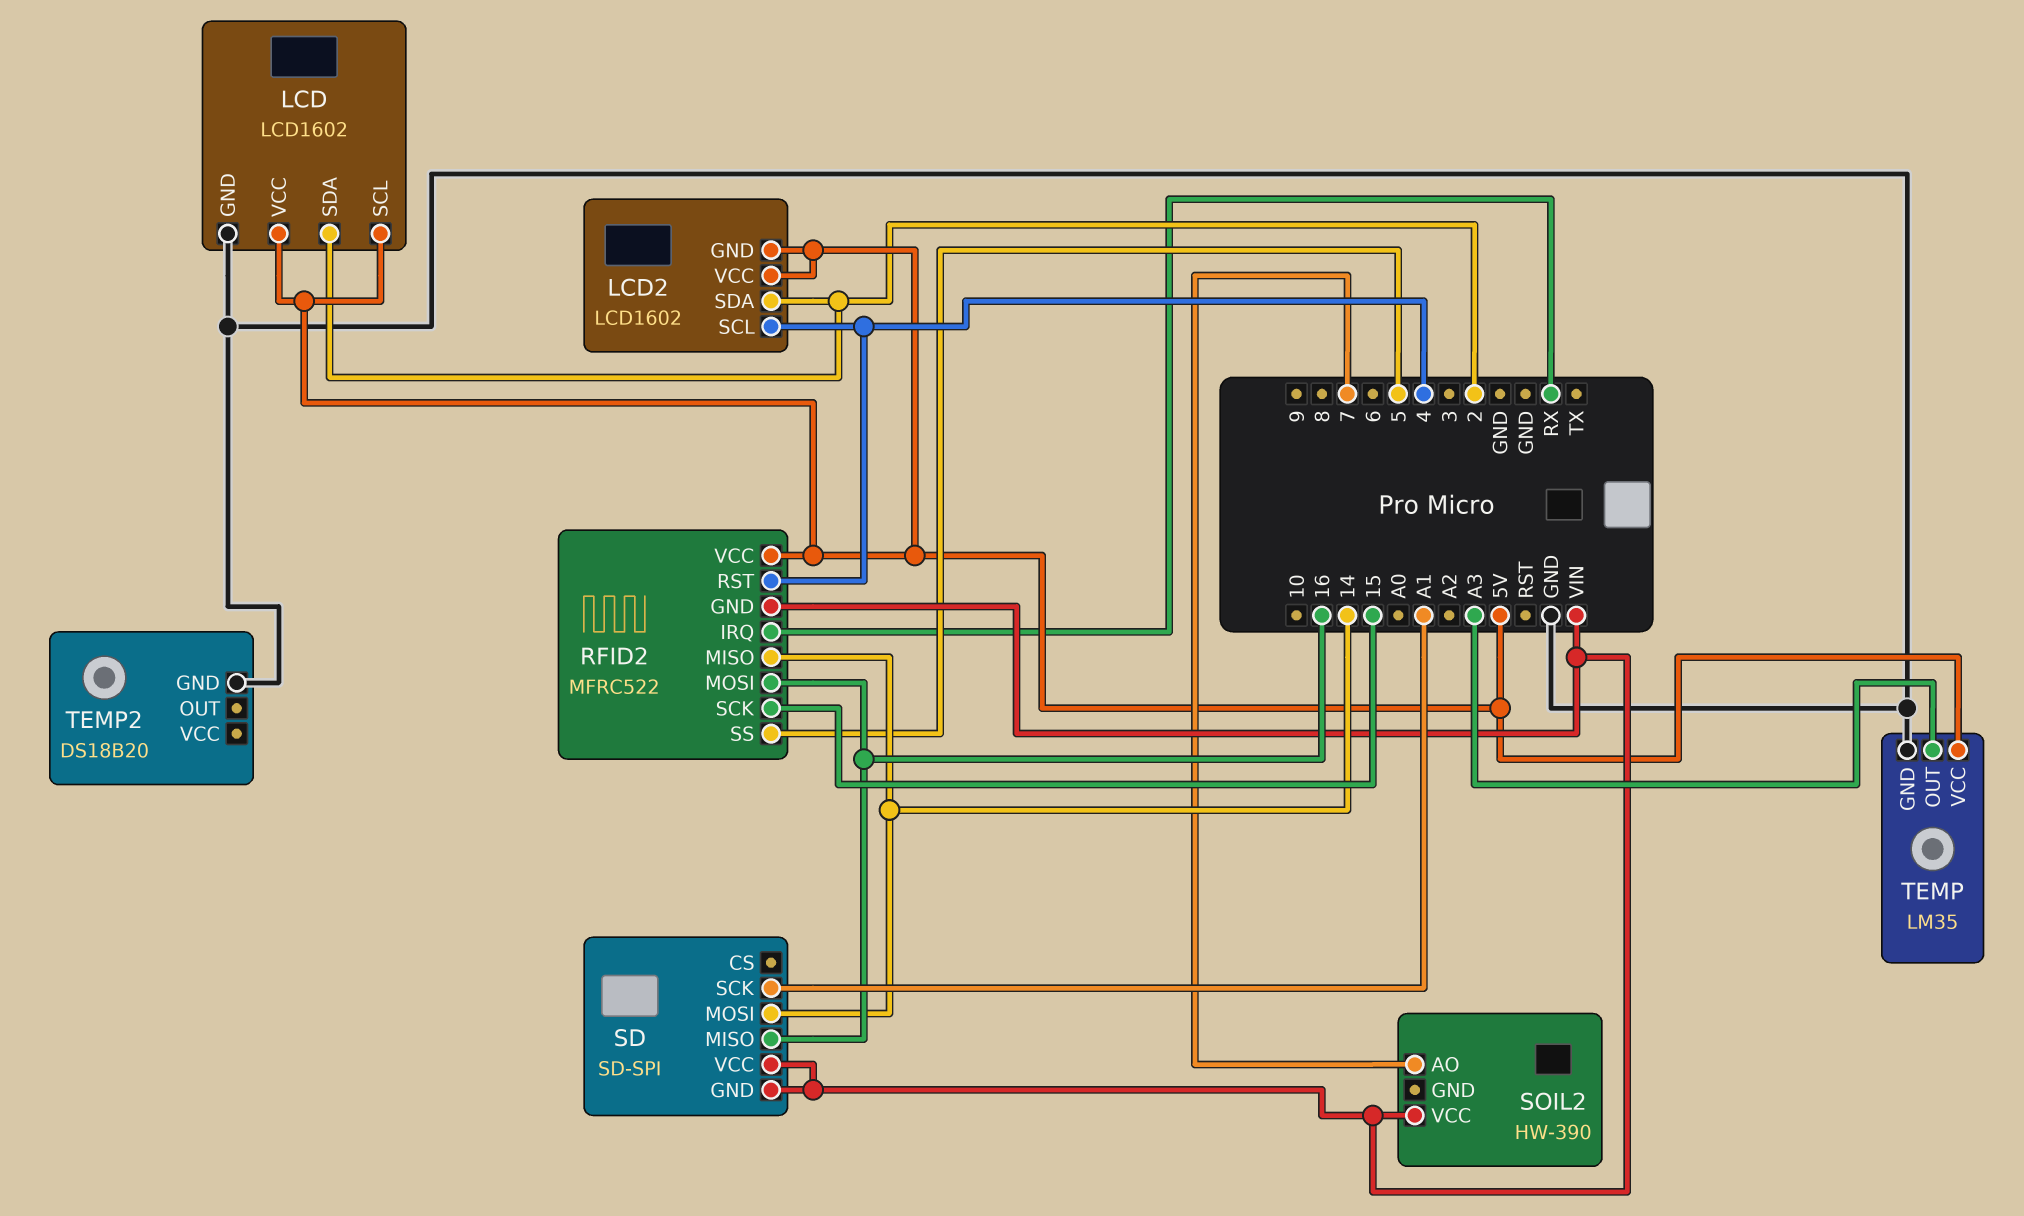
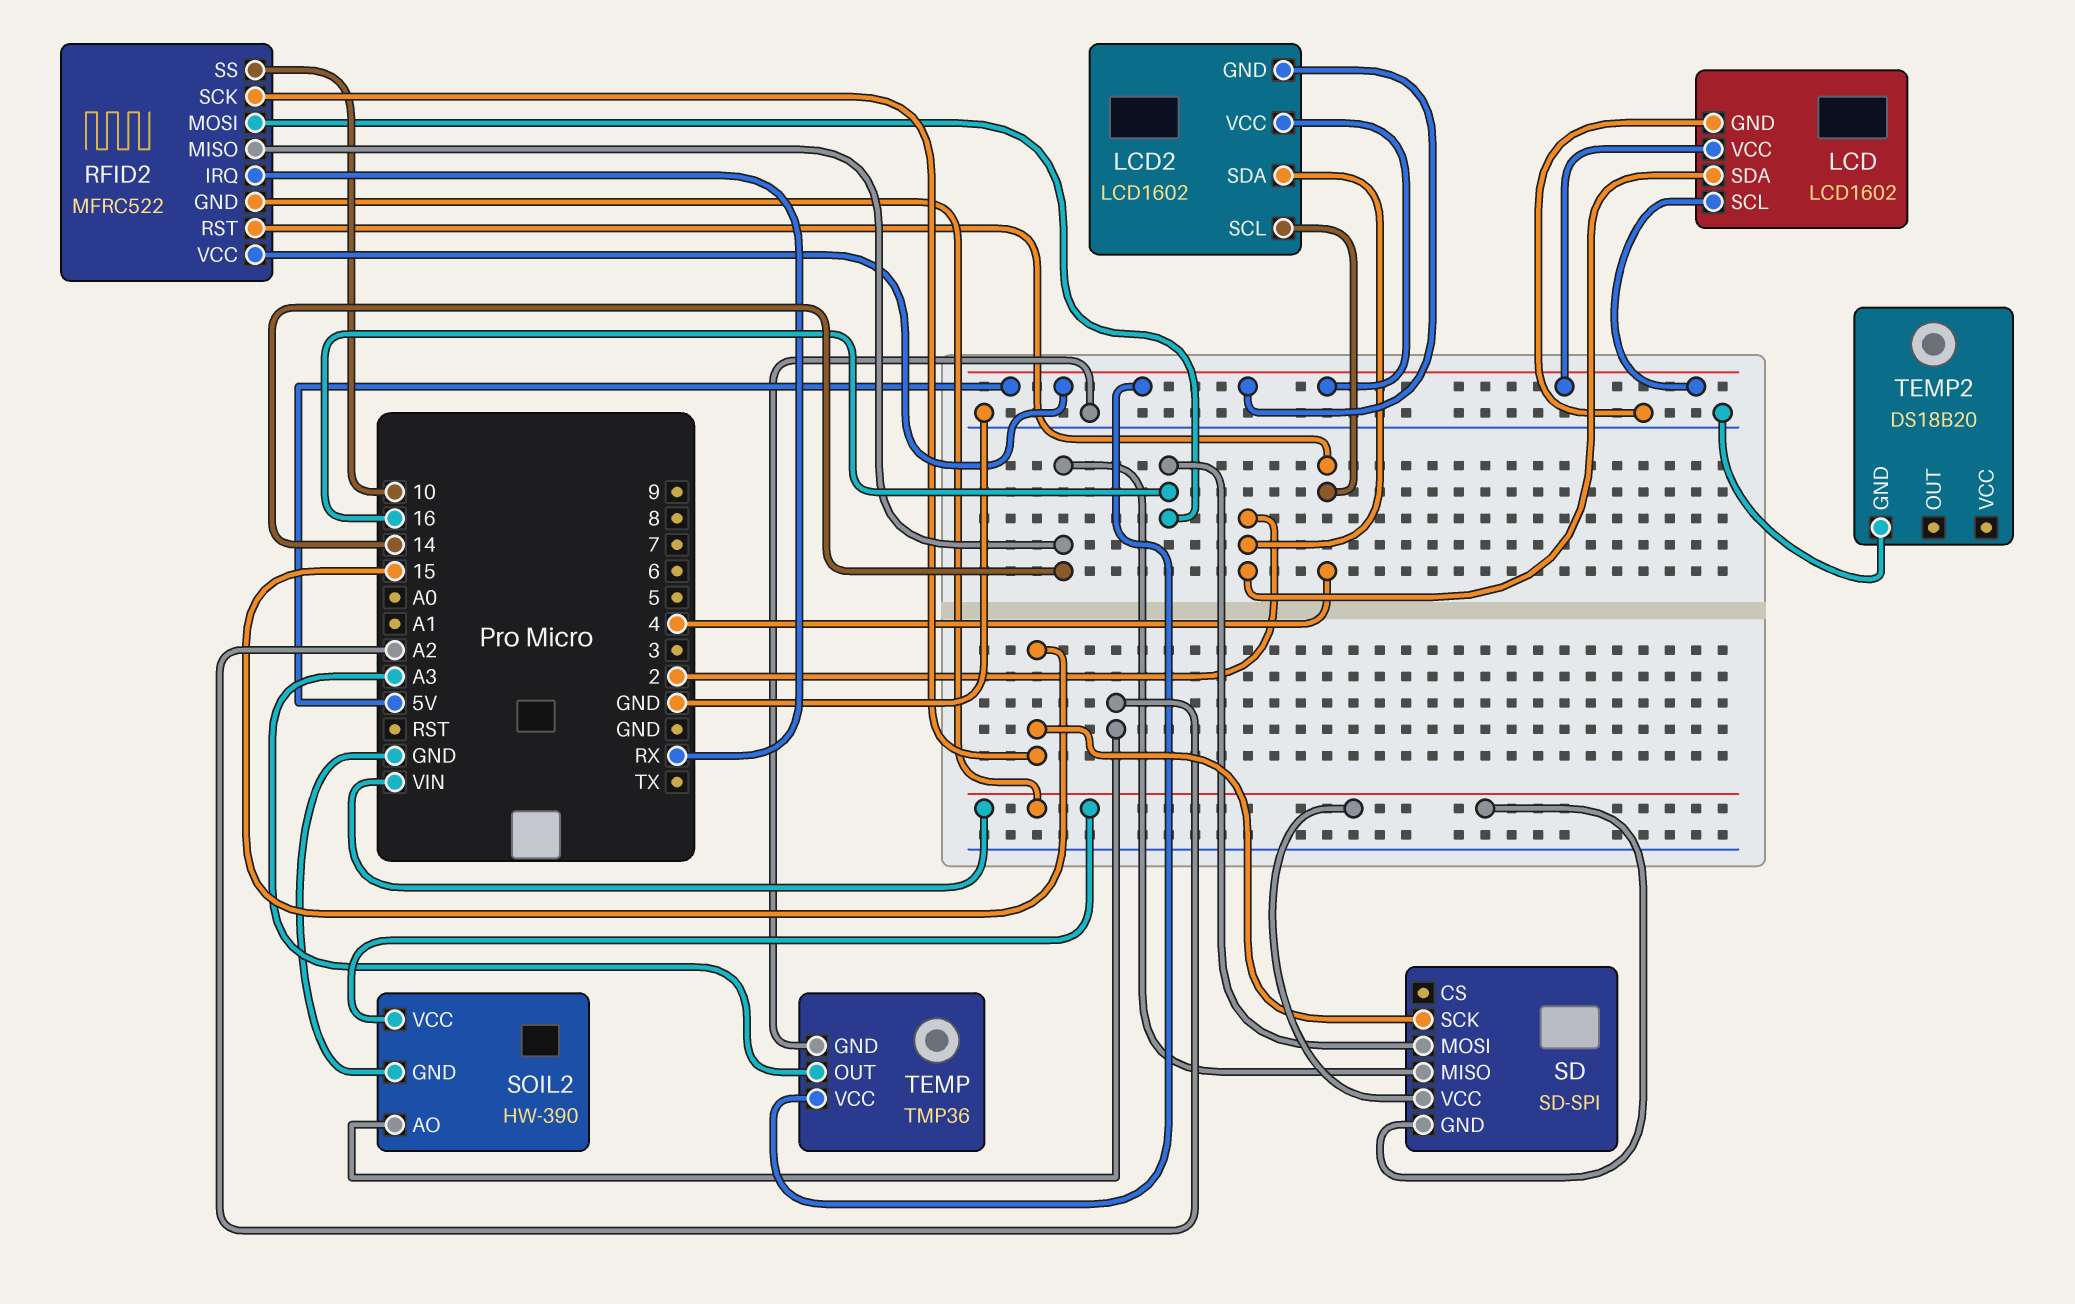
RFID2 pin SS: 5 -> 10
SD pin MISO: 16 -> 14
SD pin MOSI: 14 -> 16
SD pin SCK: A1 -> 15
SOIL2 pin AO: 7 -> A2
SOIL2 pin GND: none -> GND
TEMP: LM35 -> TMP36

